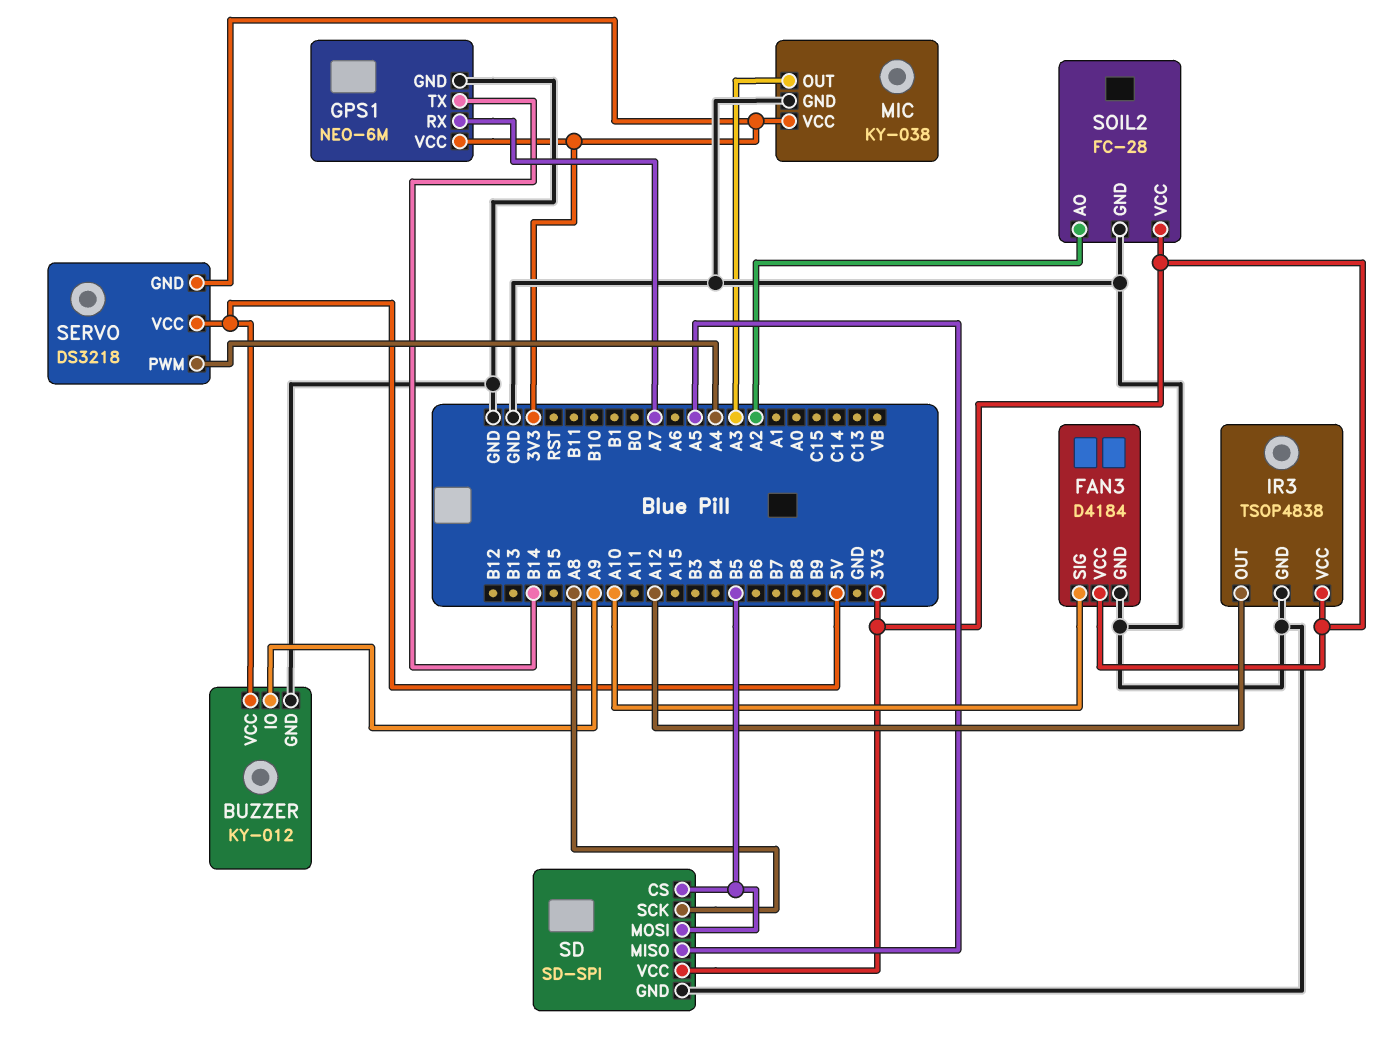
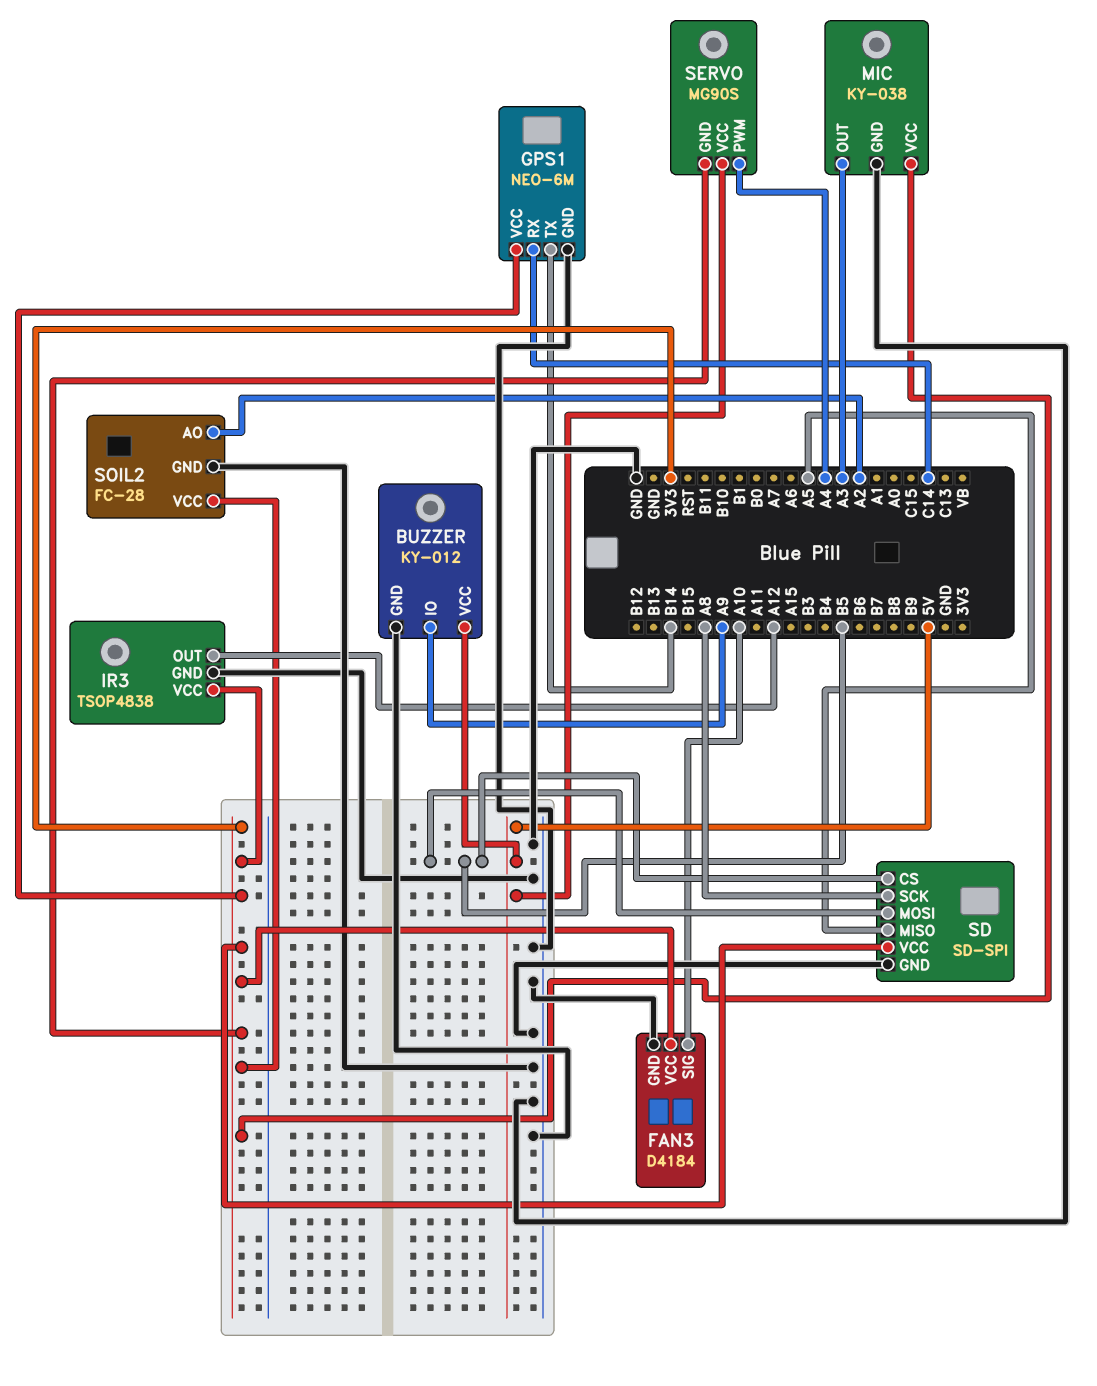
GPS1 pin RX: A7 -> C14
SERVO: DS3218 -> MG90S

